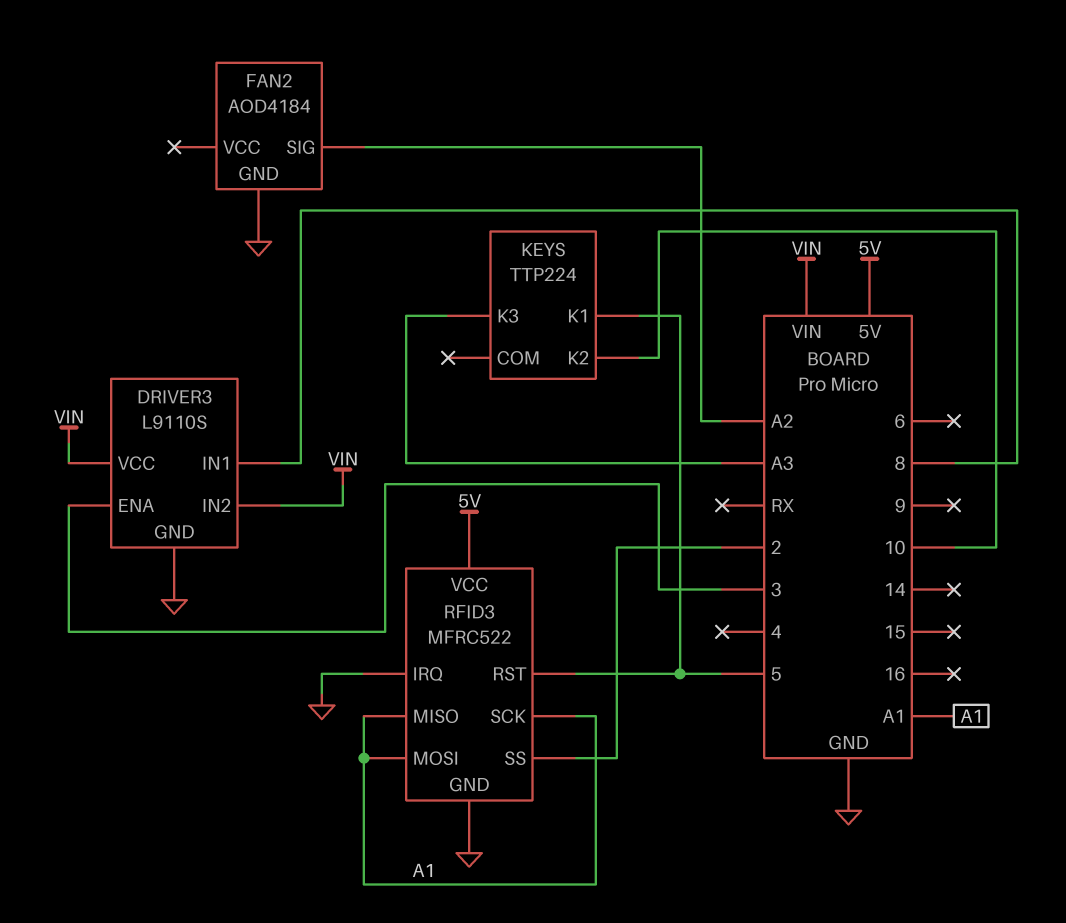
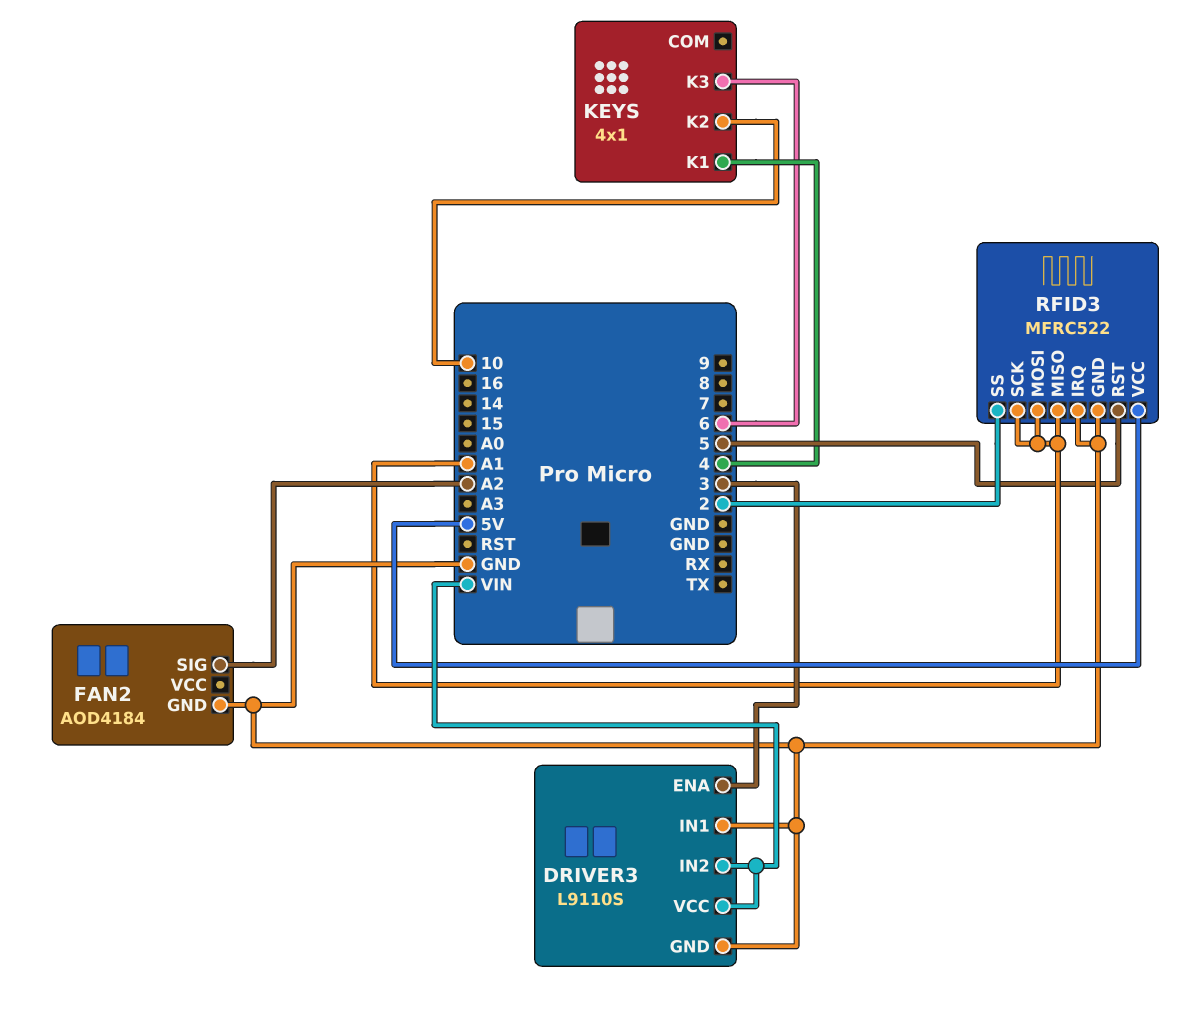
DRIVER3 pin IN1: 8 -> GND
KEYS: TTP224 -> 4x1
KEYS pin K1: 5 -> 4
KEYS pin K3: A3 -> 6

